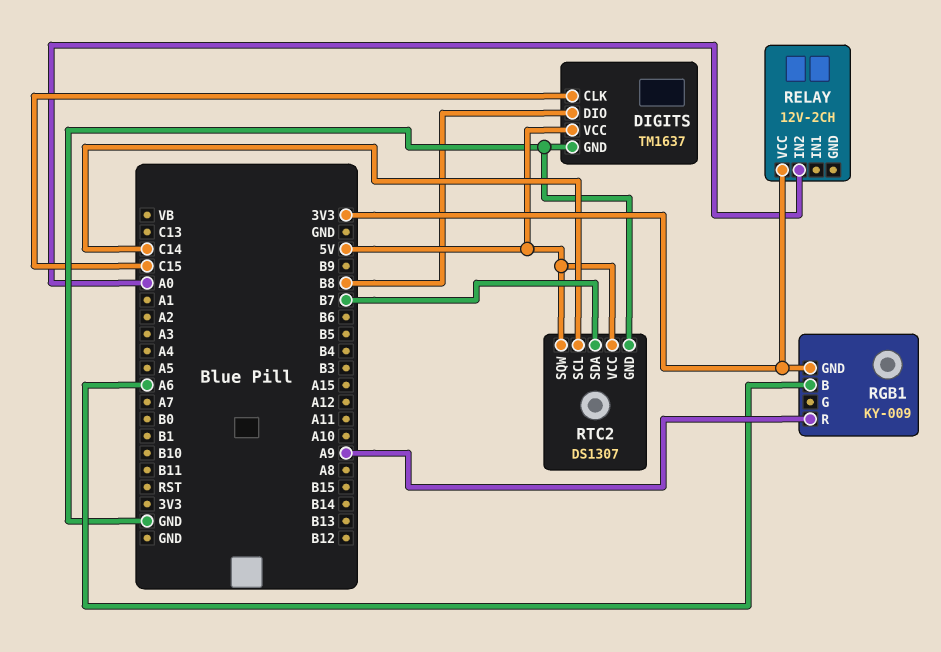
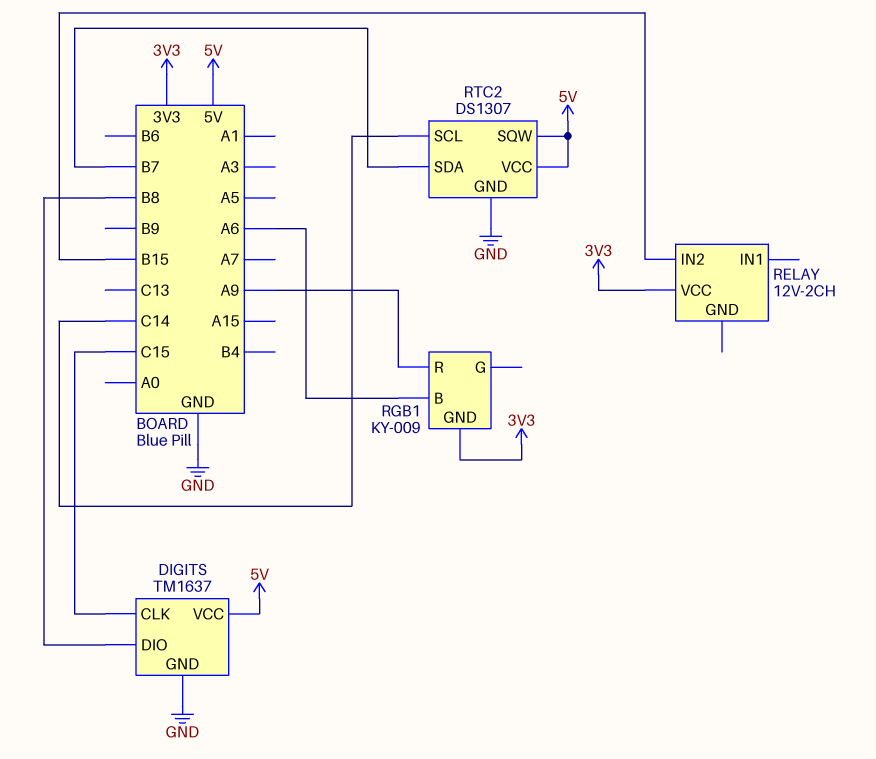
RELAY pin IN2: A0 -> B15

